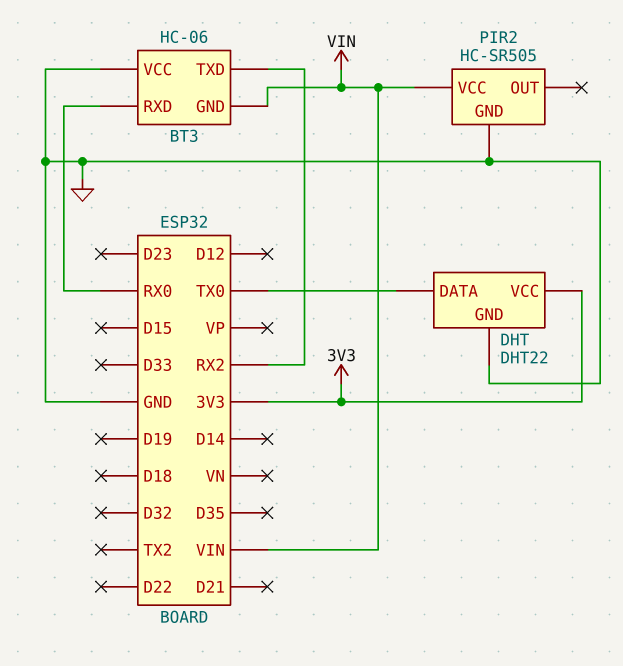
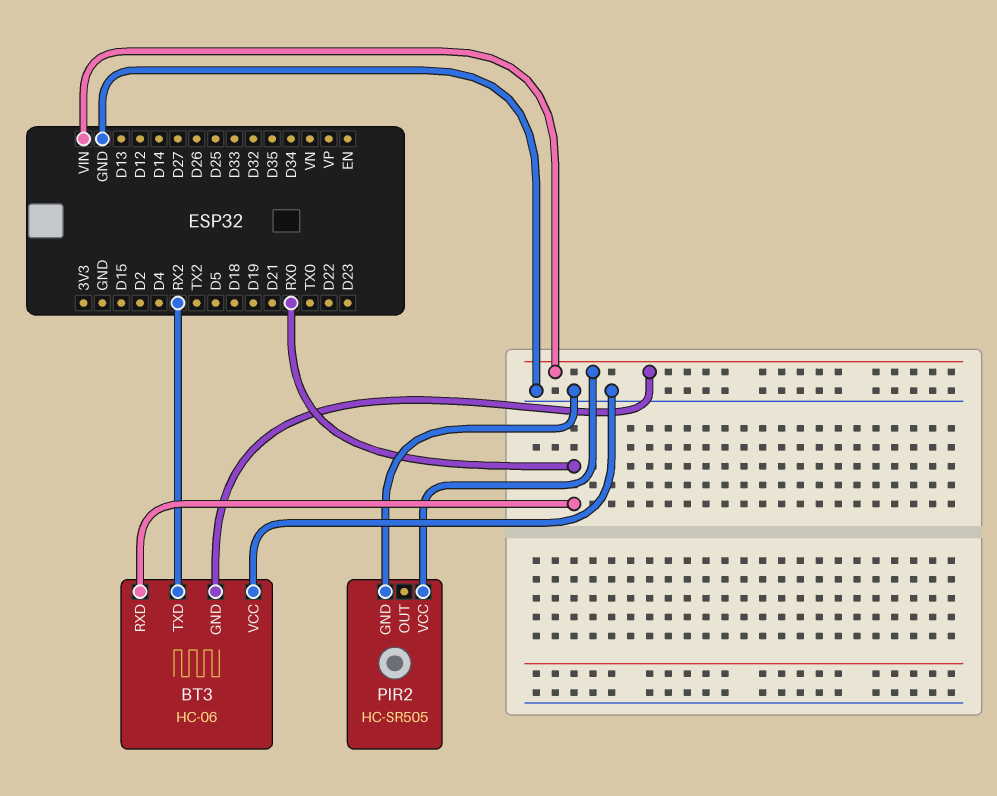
DHT: DHT22 -> none
DHT pin DATA: TX0 -> none
DHT pin GND: GND -> none
DHT pin VCC: 3V3 -> none

